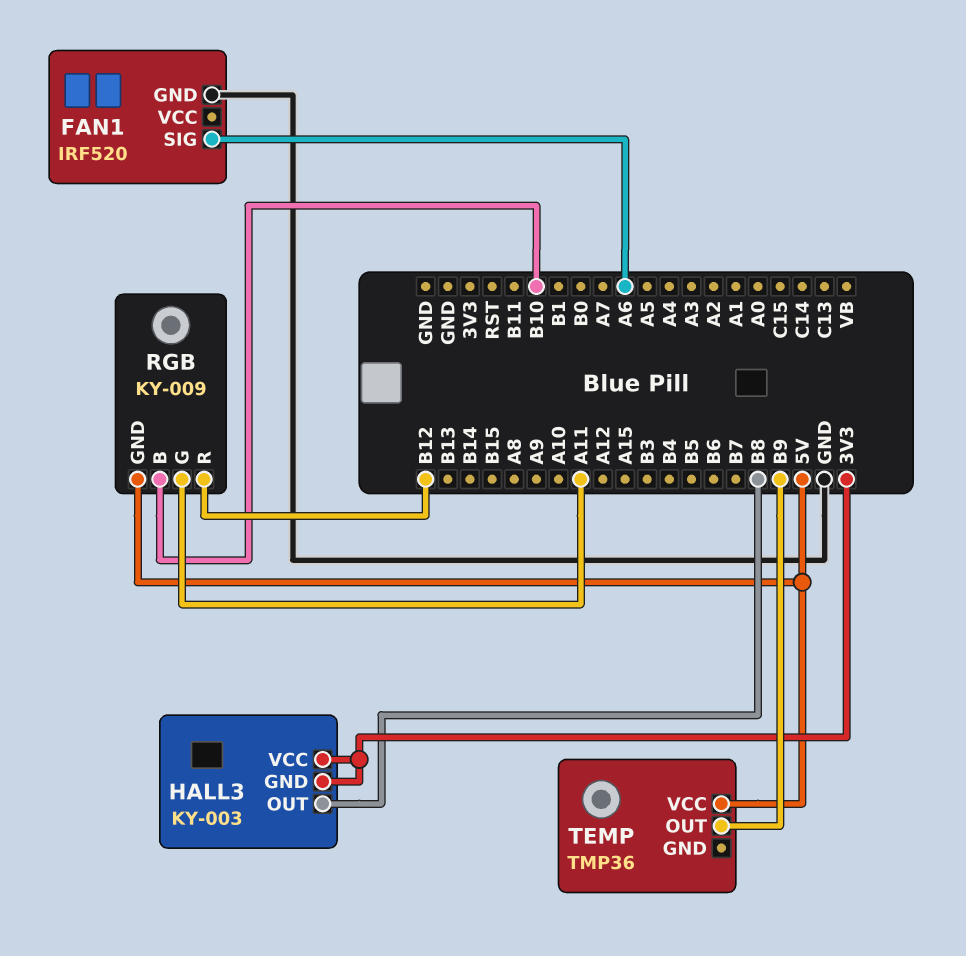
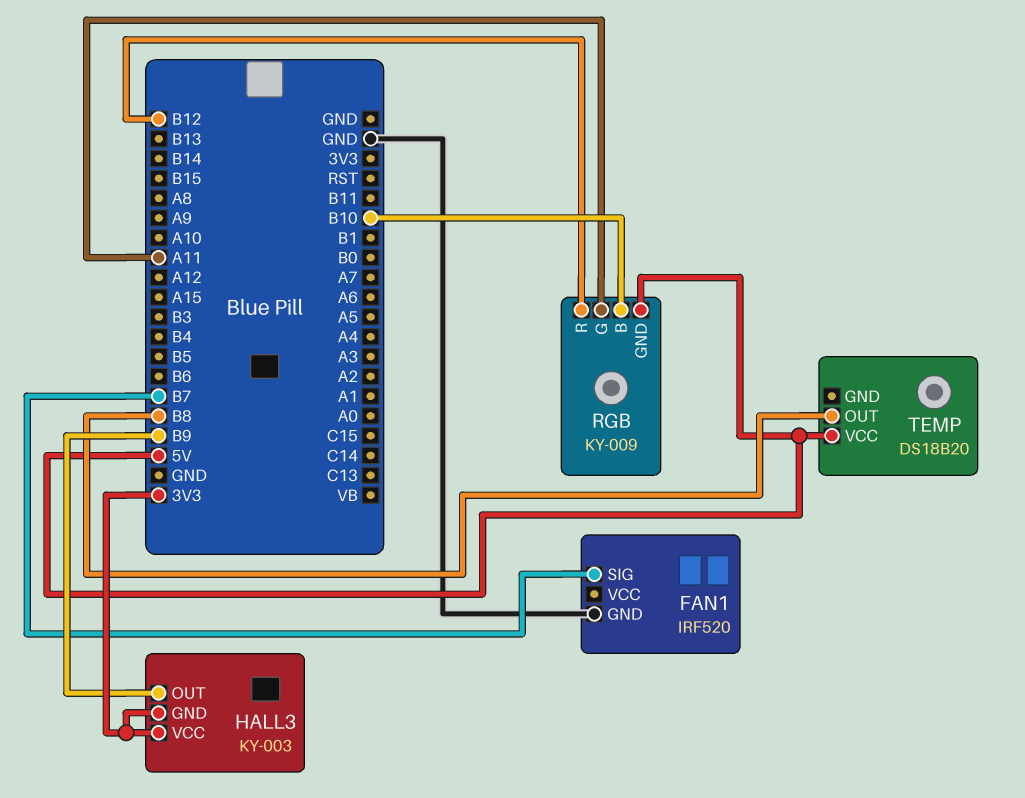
FAN1 pin SIG: A6 -> B7
HALL3 pin OUT: B8 -> B9
TEMP: TMP36 -> DS18B20
TEMP pin OUT: B9 -> B8

